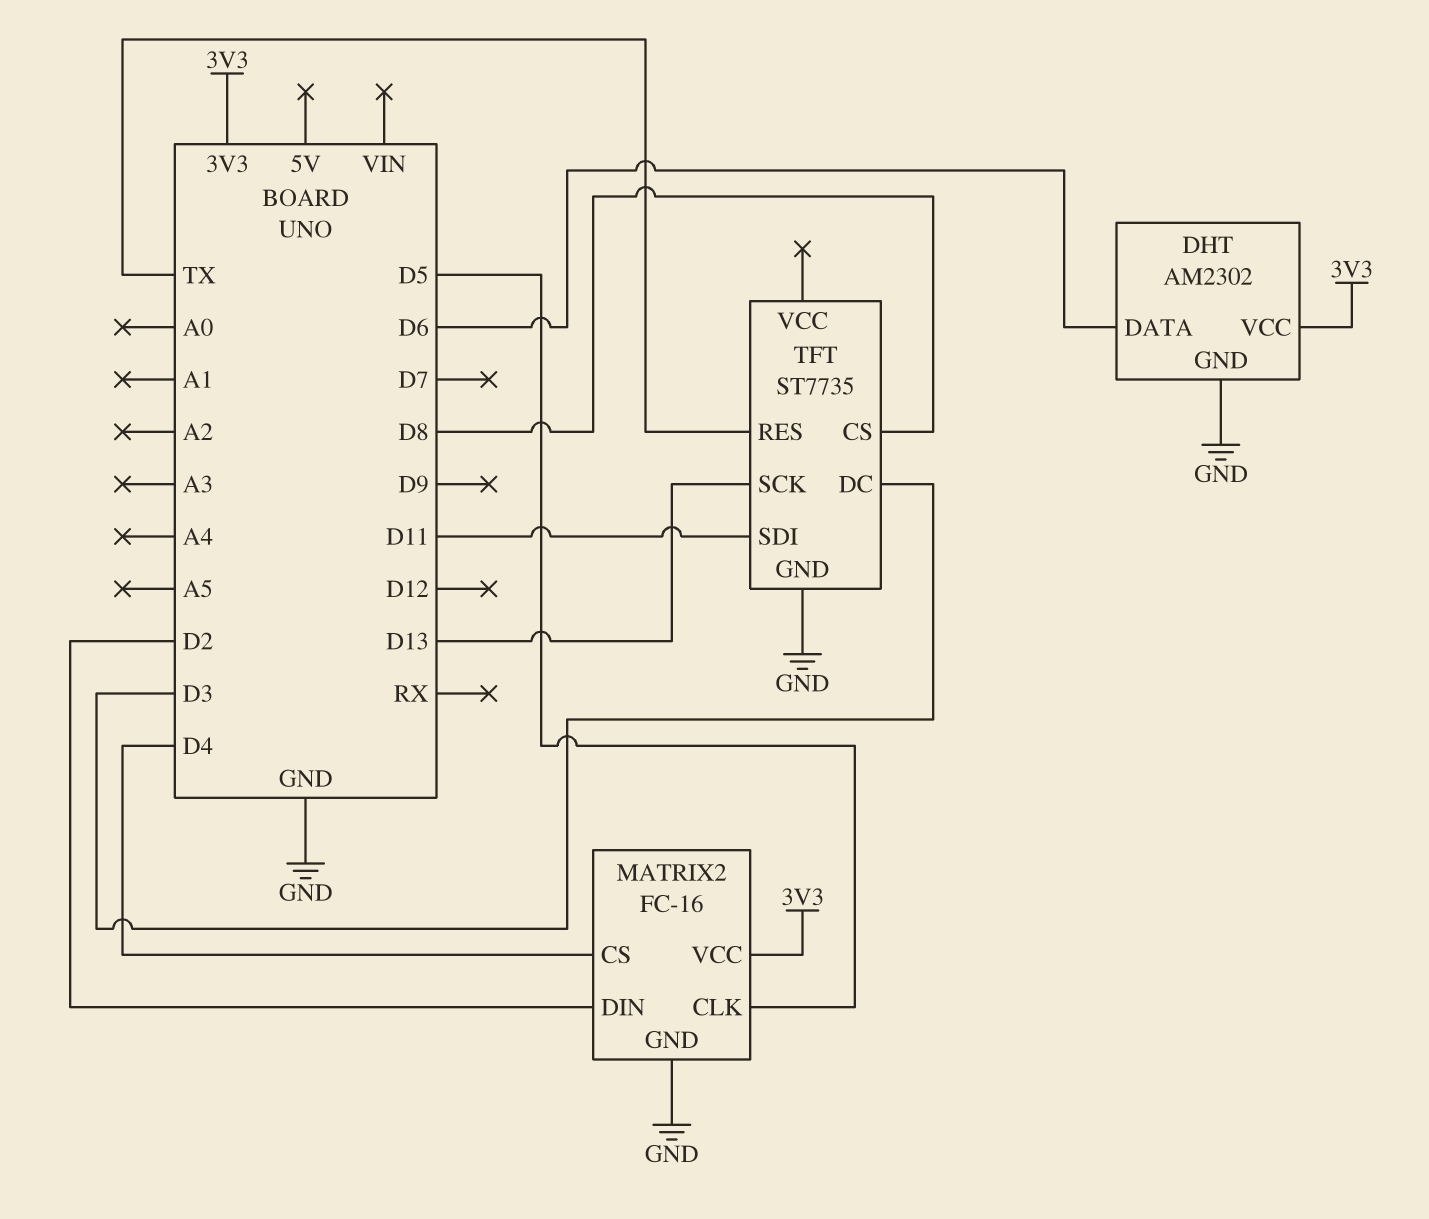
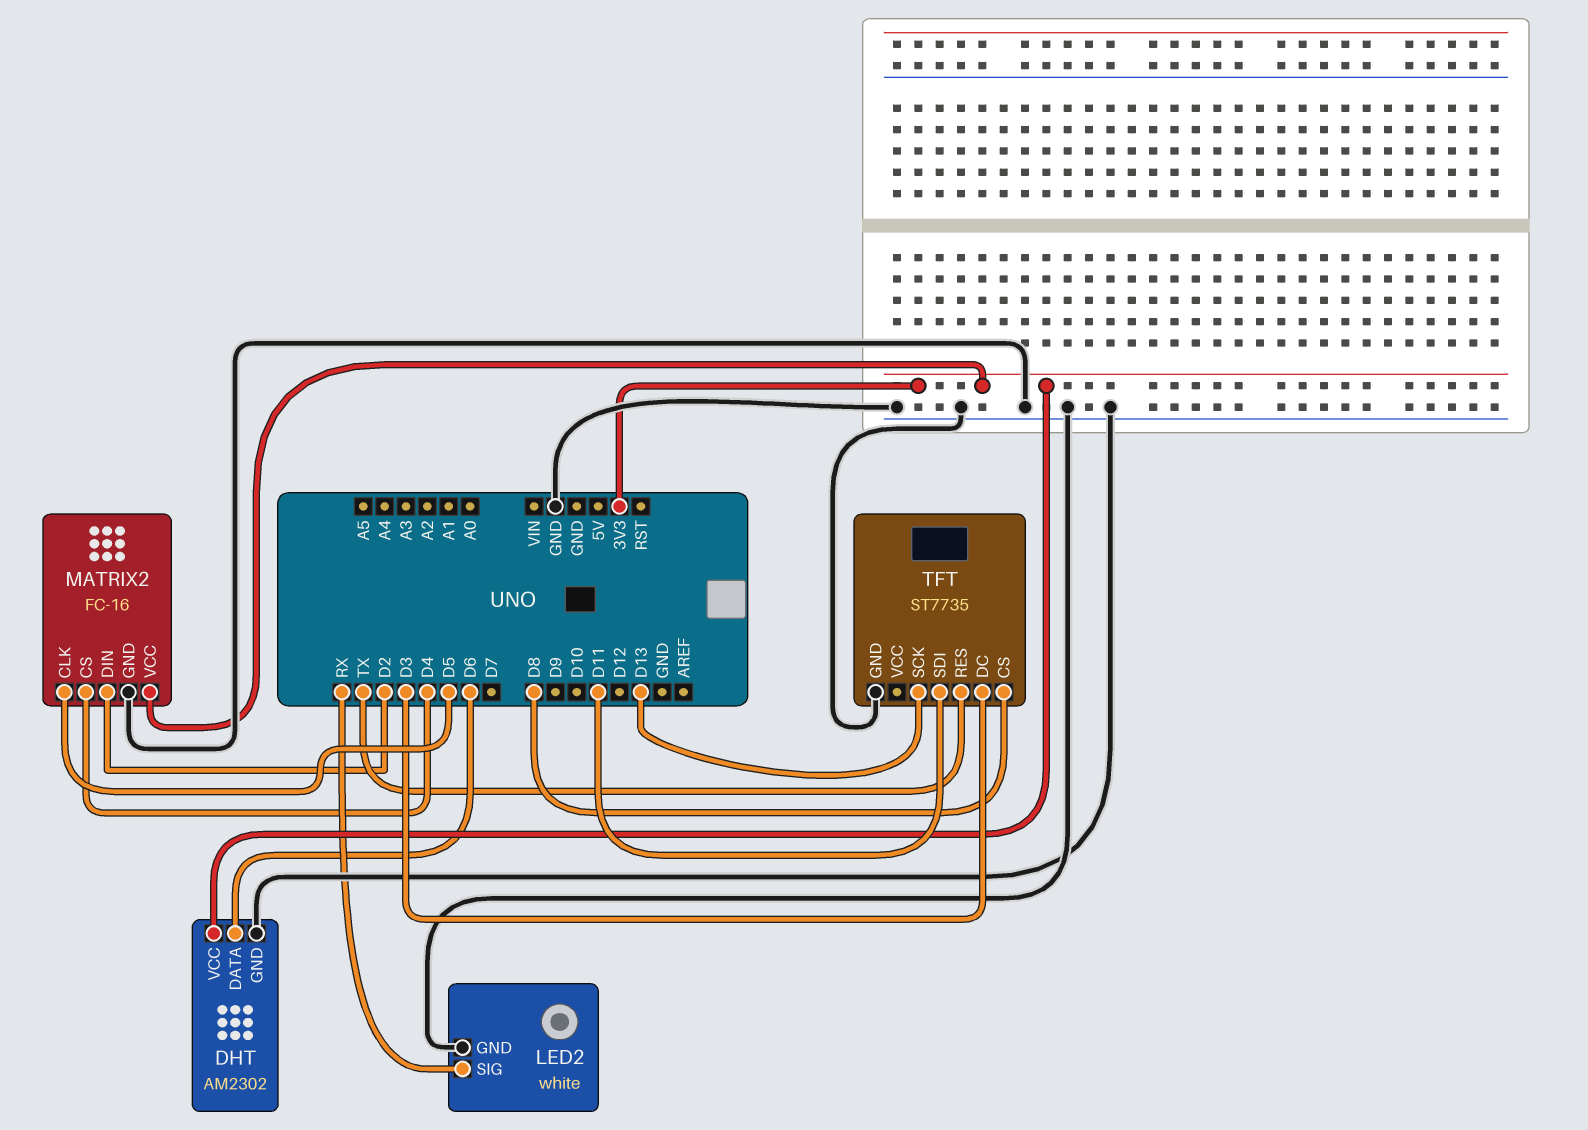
LED2: none -> white
LED2 pin GND: none -> GND
LED2 pin SIG: none -> RX

